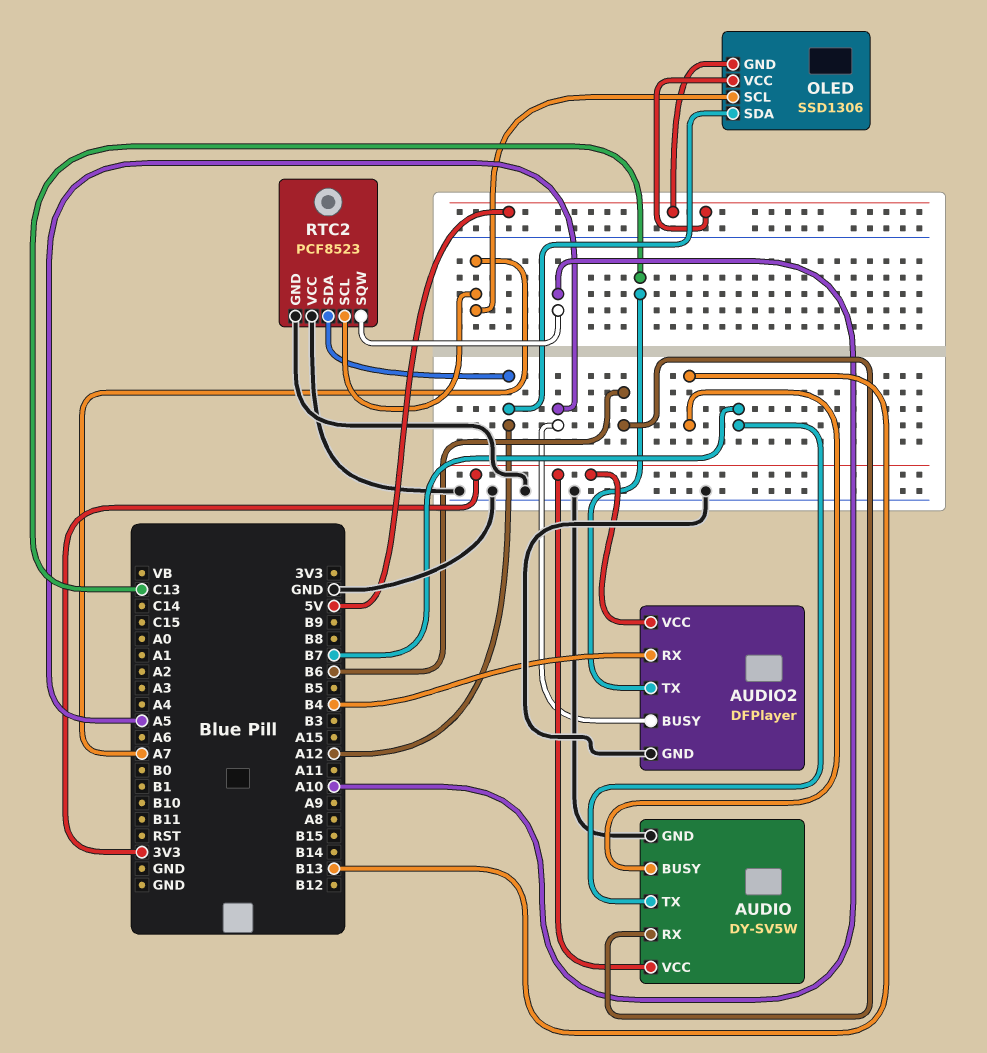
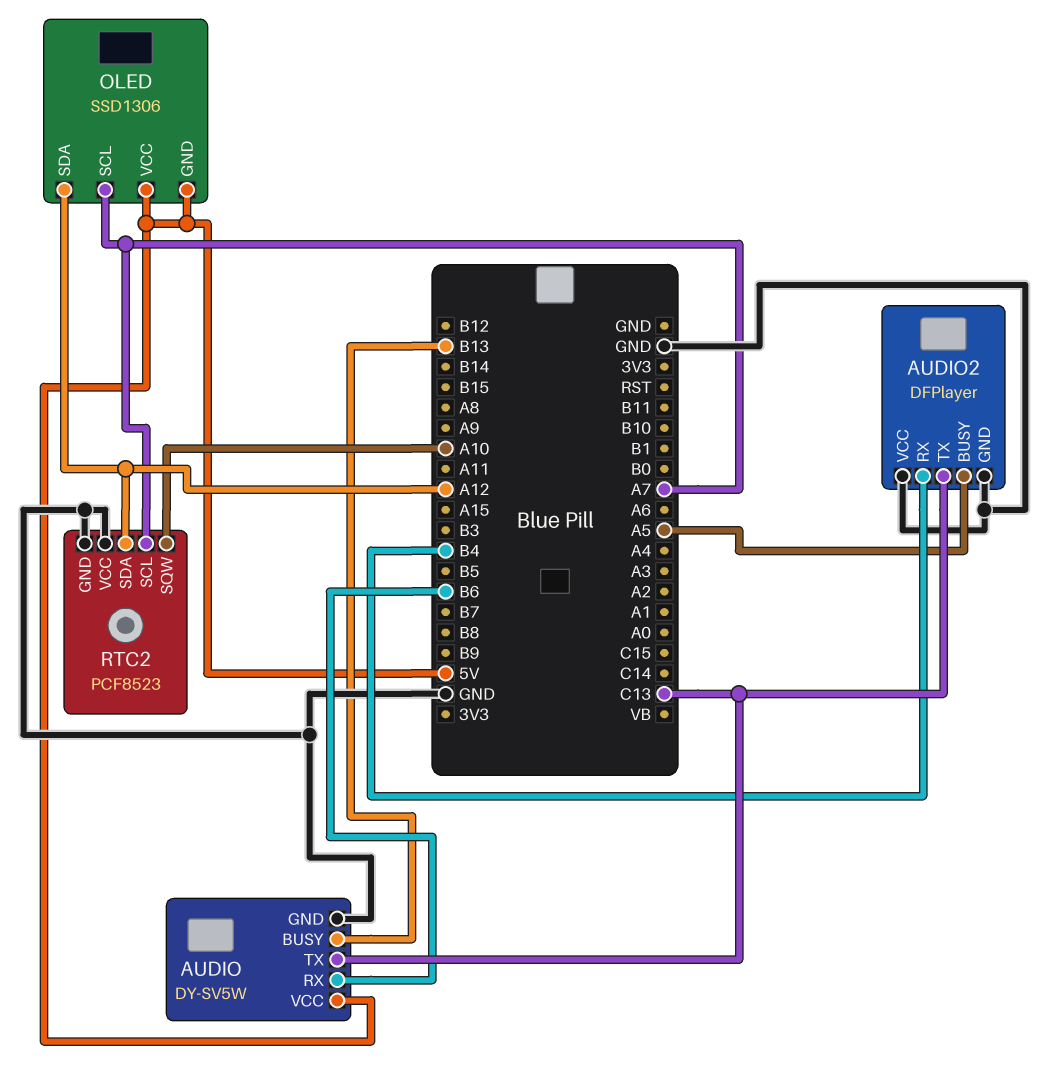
AUDIO pin TX: B7 -> C13
AUDIO pin VCC: 3V3 -> 5V
AUDIO2 pin VCC: 3V3 -> GND

